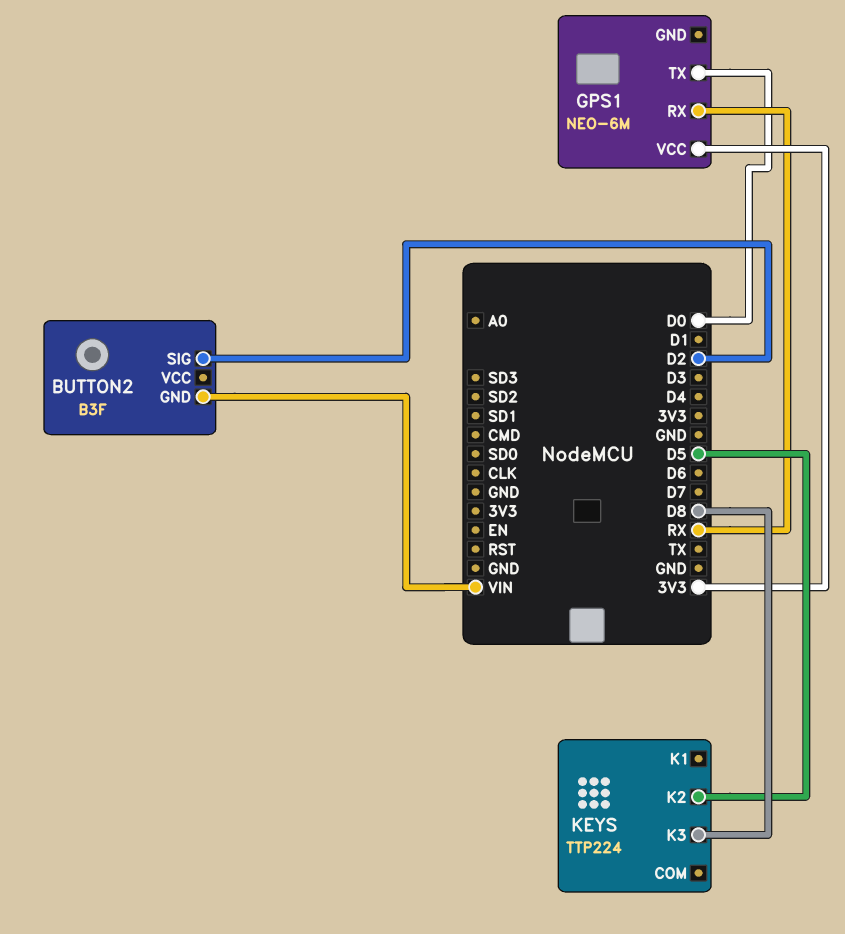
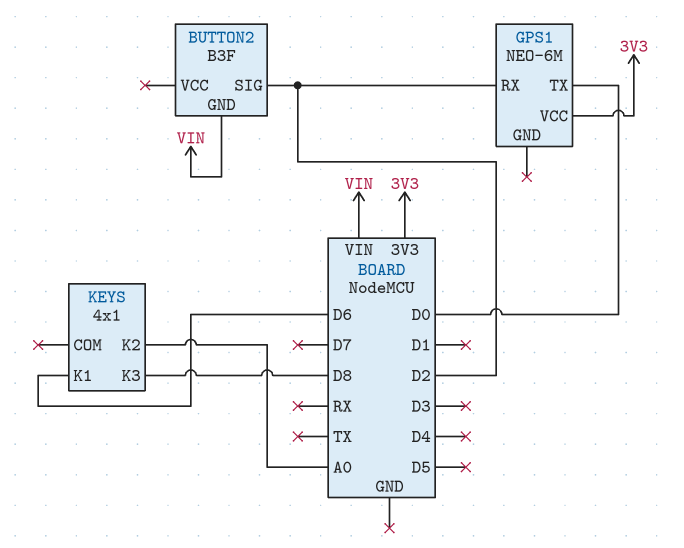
GPS1 pin RX: RX -> D2
KEYS: TTP224 -> 4x1
KEYS pin K1: none -> D6
KEYS pin K2: D5 -> A0

